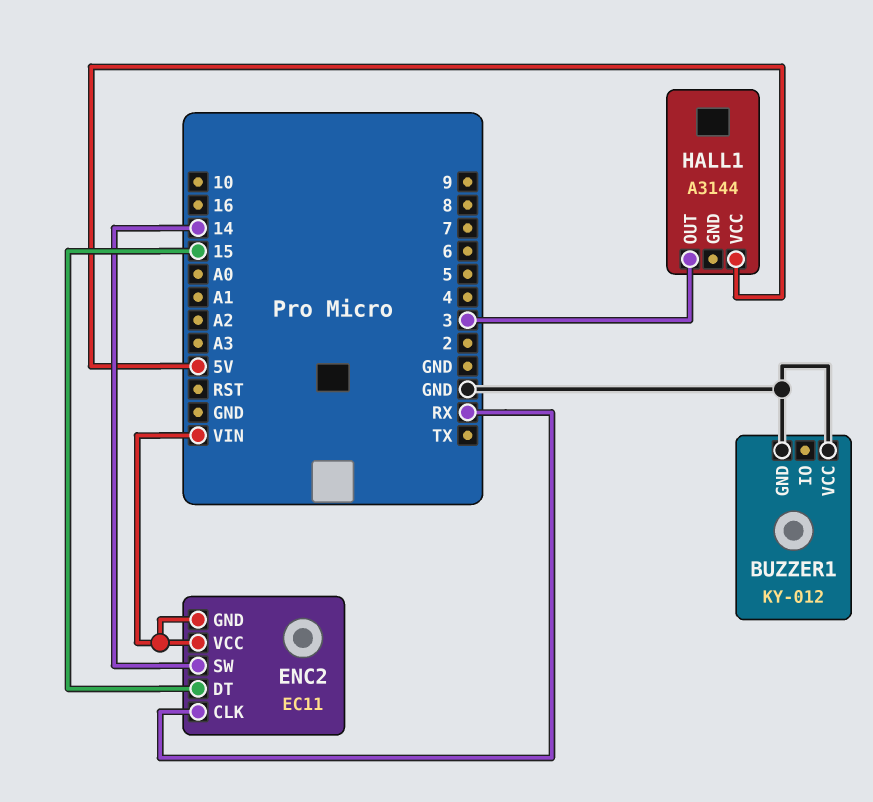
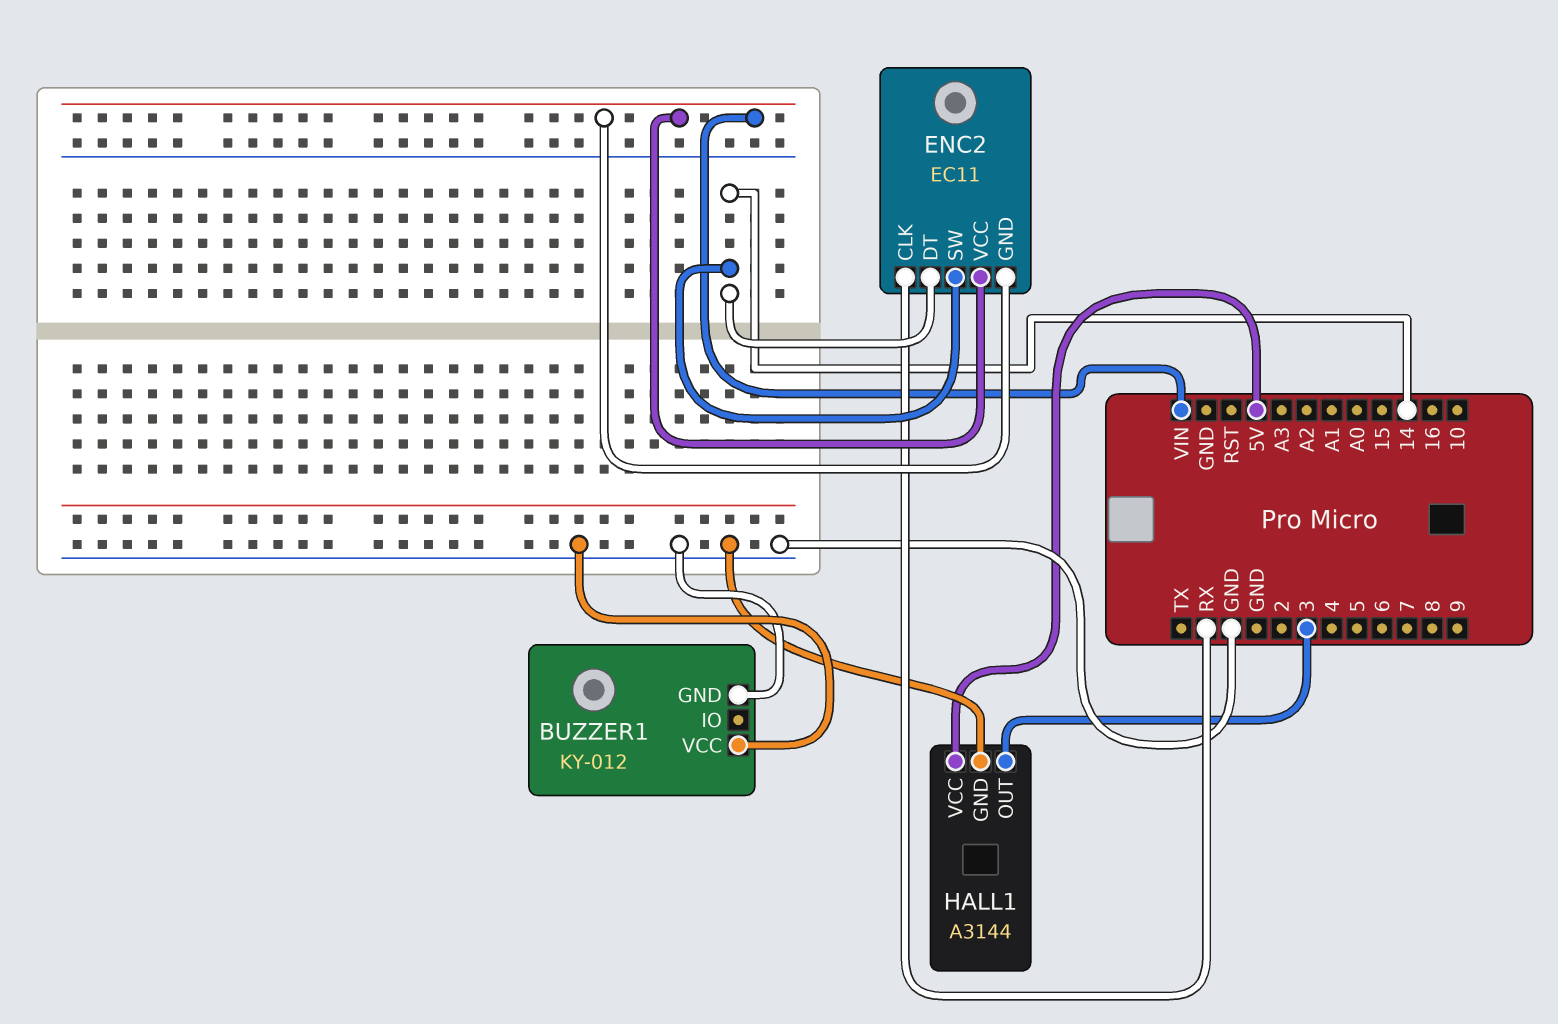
ENC2 pin DT: 15 -> 14
HALL1 pin GND: none -> GND

